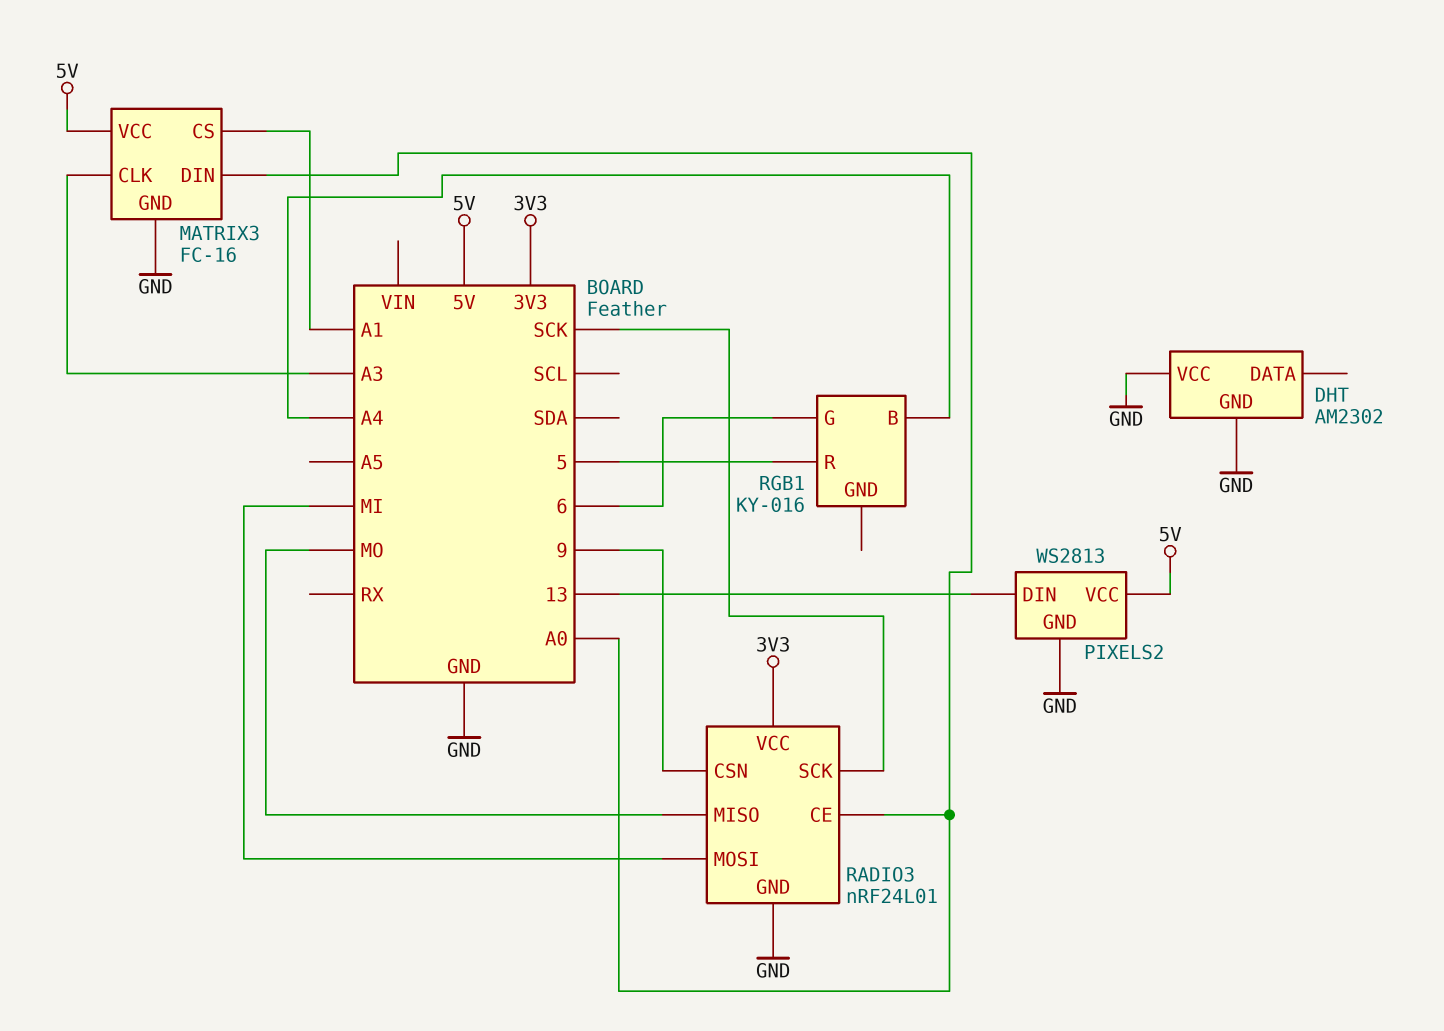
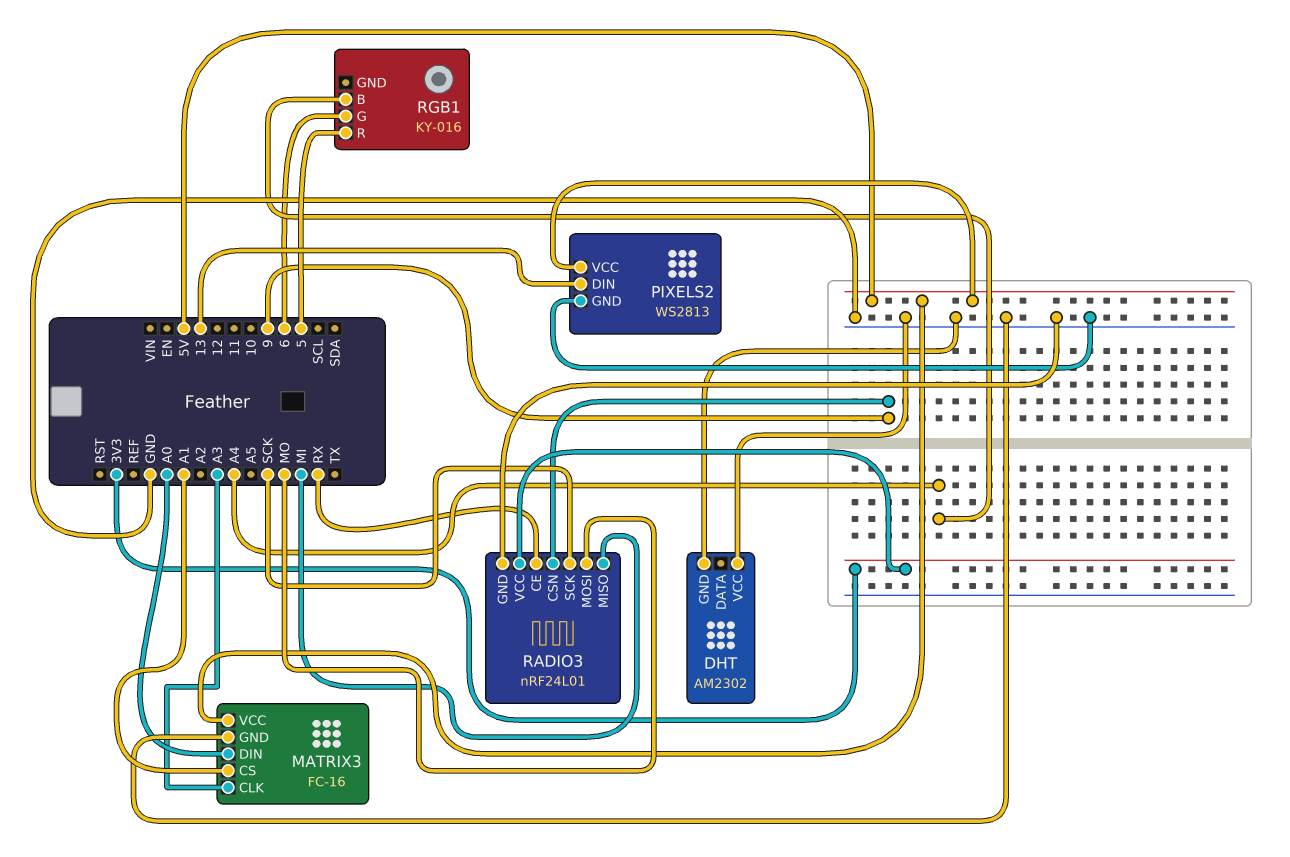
RADIO3 pin CE: A0 -> RX
RADIO3 pin MISO: MO -> MI
RADIO3 pin MOSI: MI -> MO

